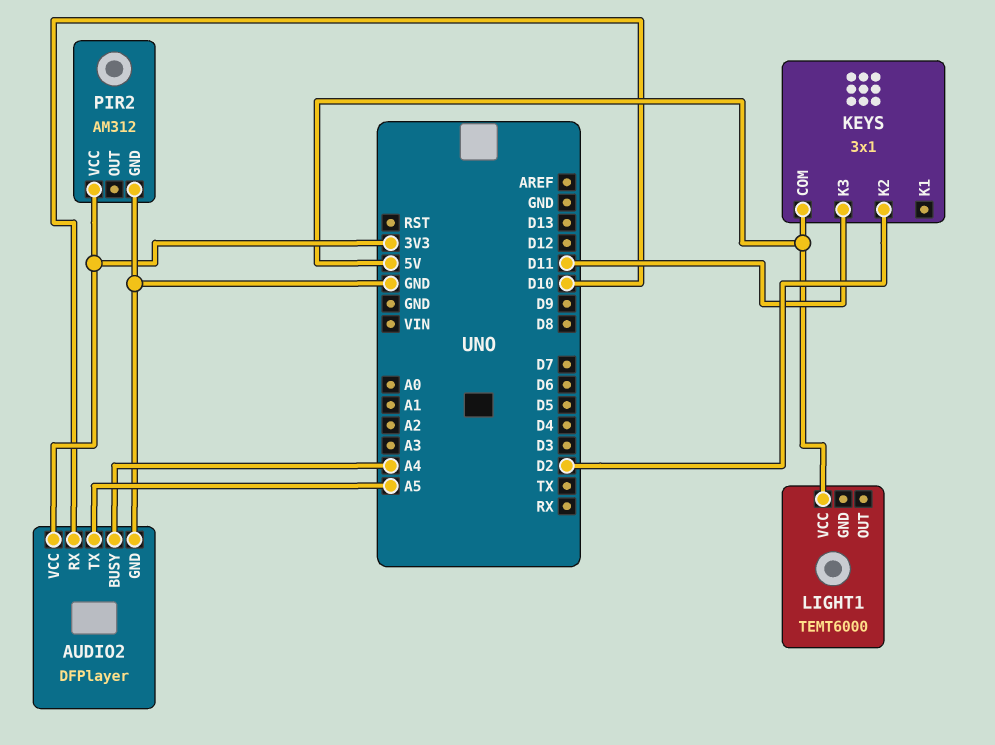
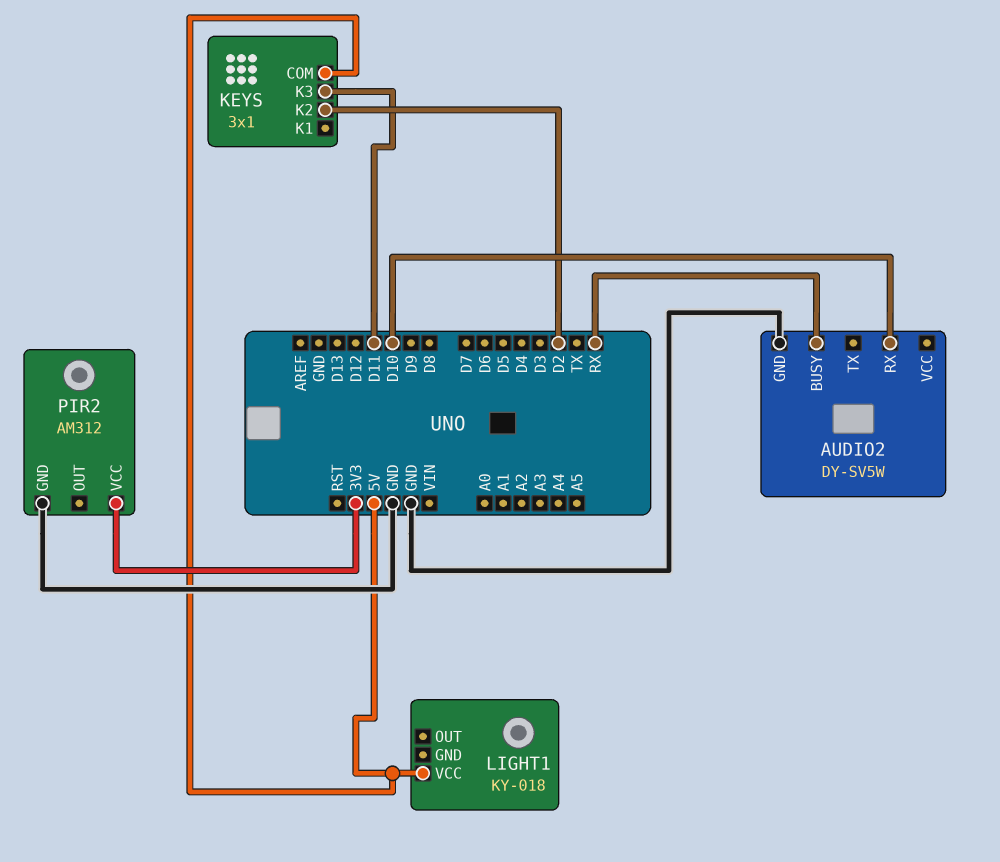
AUDIO2: DFPlayer -> DY-SV5W
AUDIO2 pin BUSY: A4 -> RX
AUDIO2 pin TX: A5 -> none
AUDIO2 pin VCC: 3V3 -> none
LIGHT1: TEMT6000 -> KY-018

